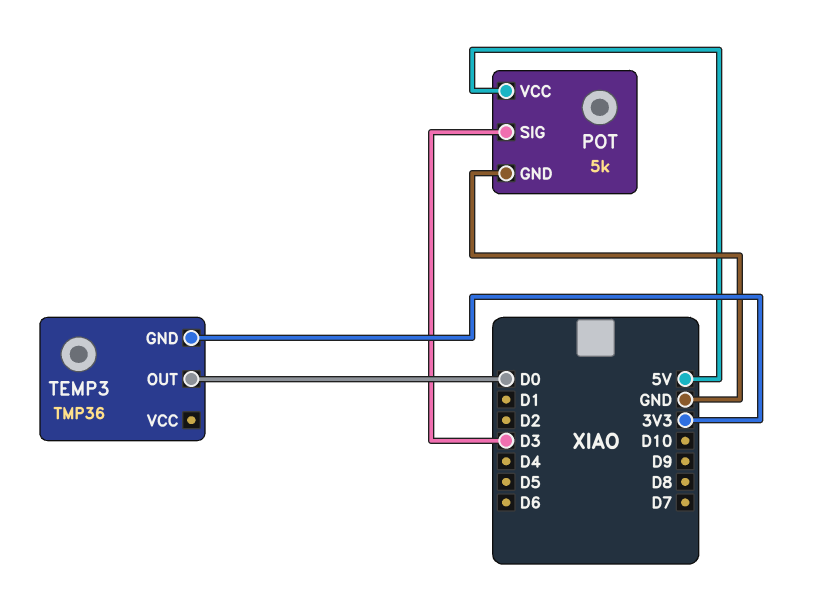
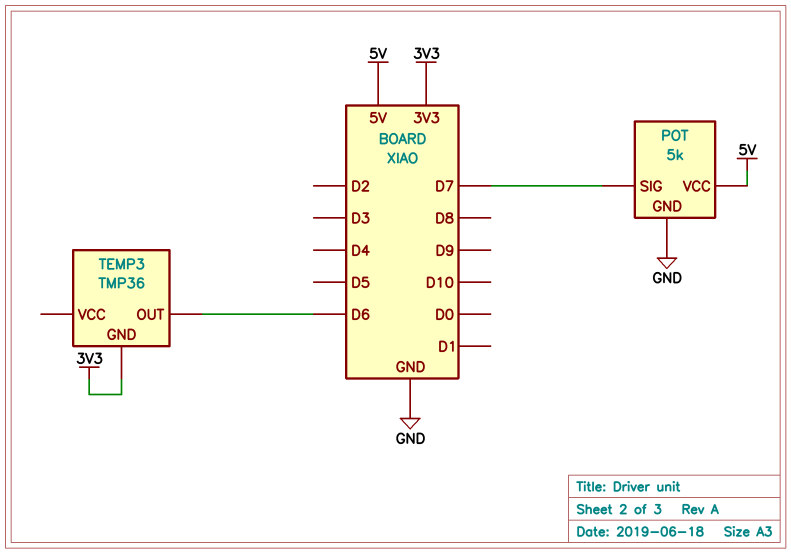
POT pin SIG: D3 -> D7
TEMP3 pin OUT: D0 -> D6

